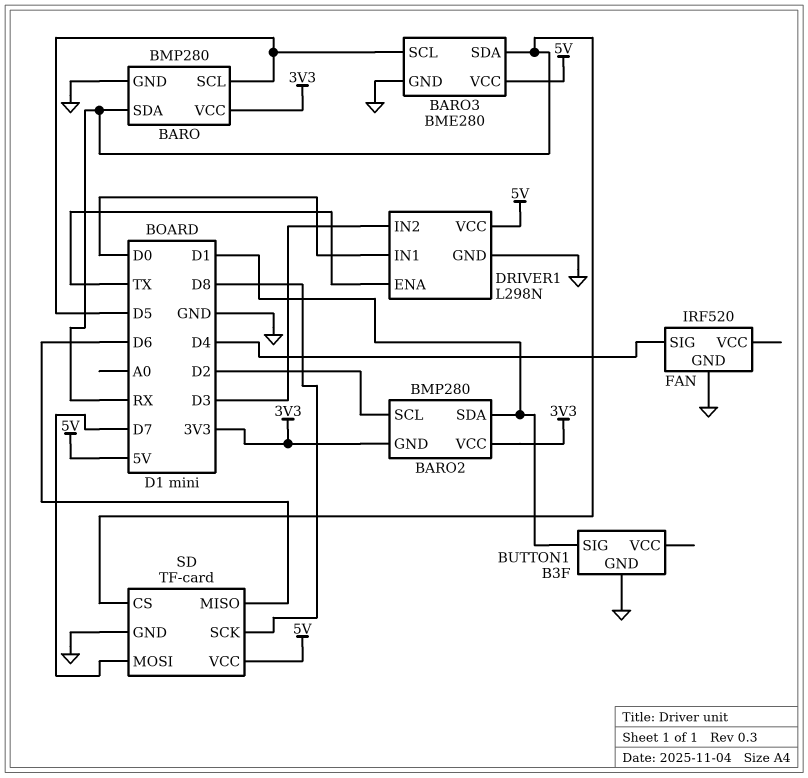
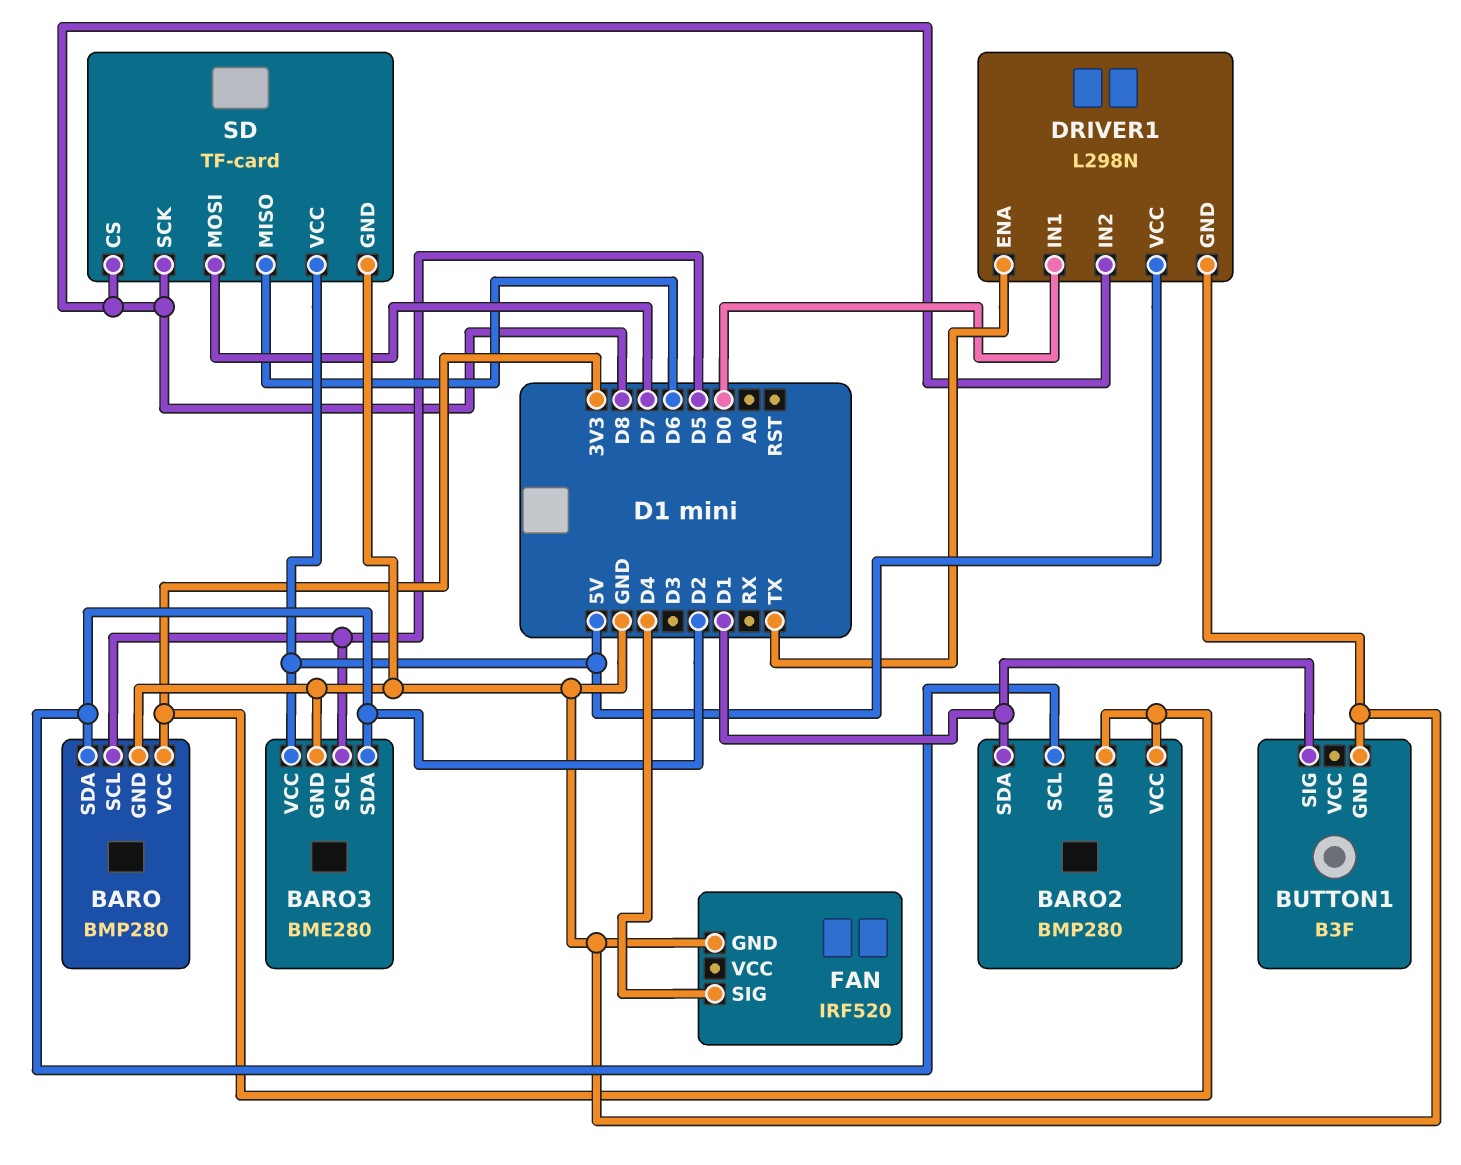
BARO pin SDA: RX -> D2
BARO3 pin SDA: RX -> D2
DRIVER1 pin IN2: D3 -> D8
SD pin CS: RX -> D8

